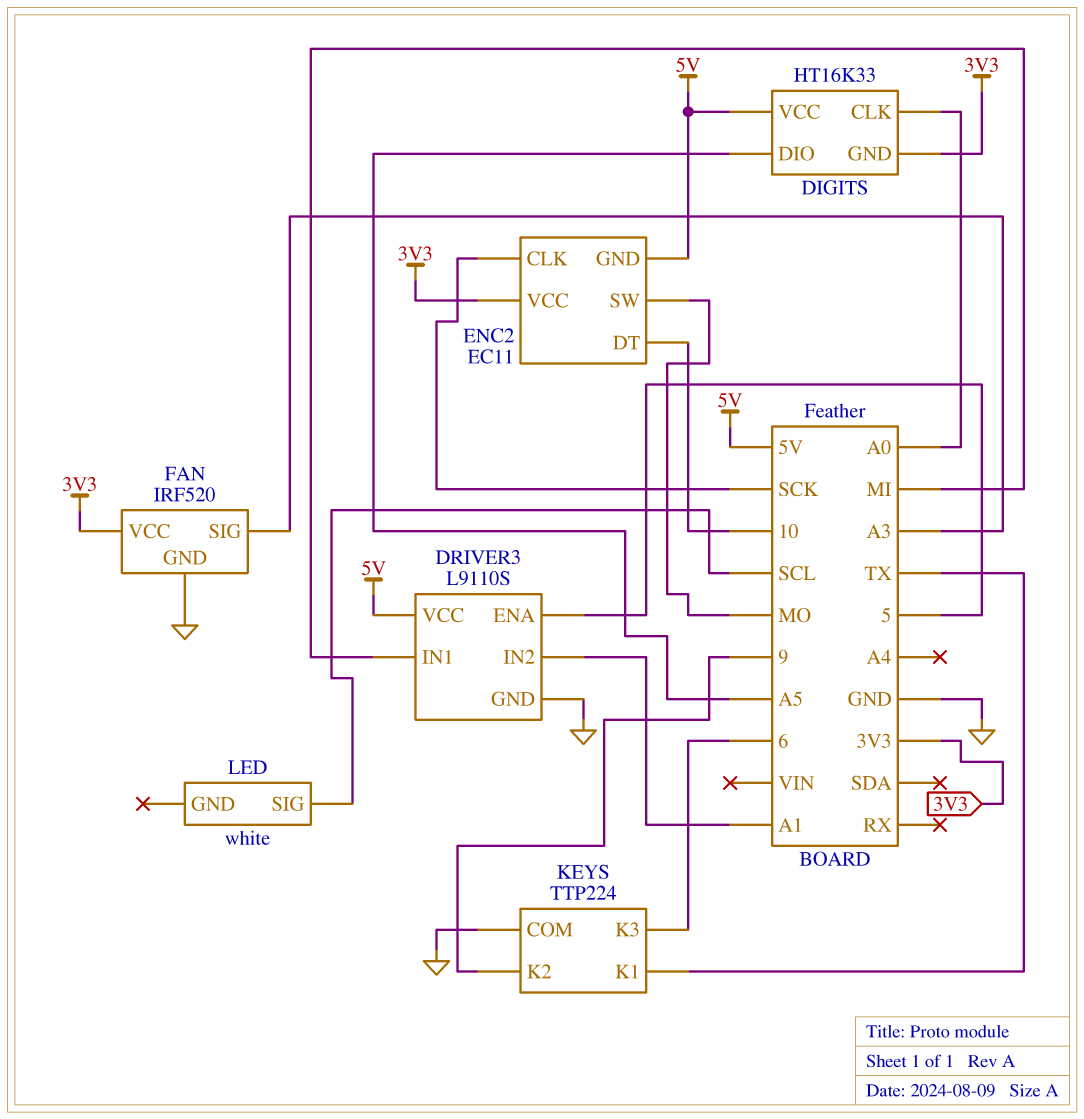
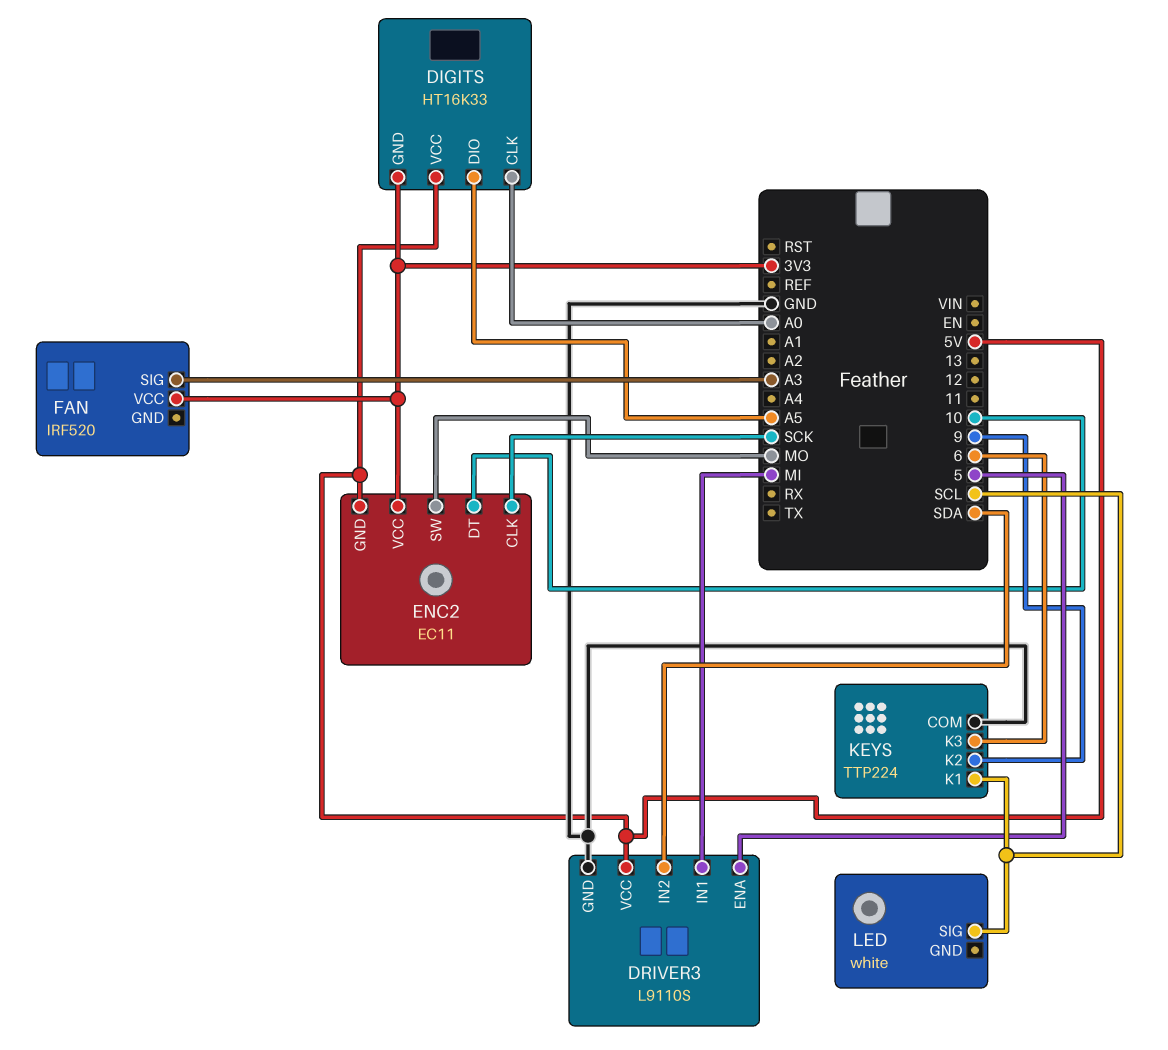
DRIVER3 pin IN2: A1 -> SDA
FAN pin GND: GND -> none
KEYS pin K1: TX -> SCL

